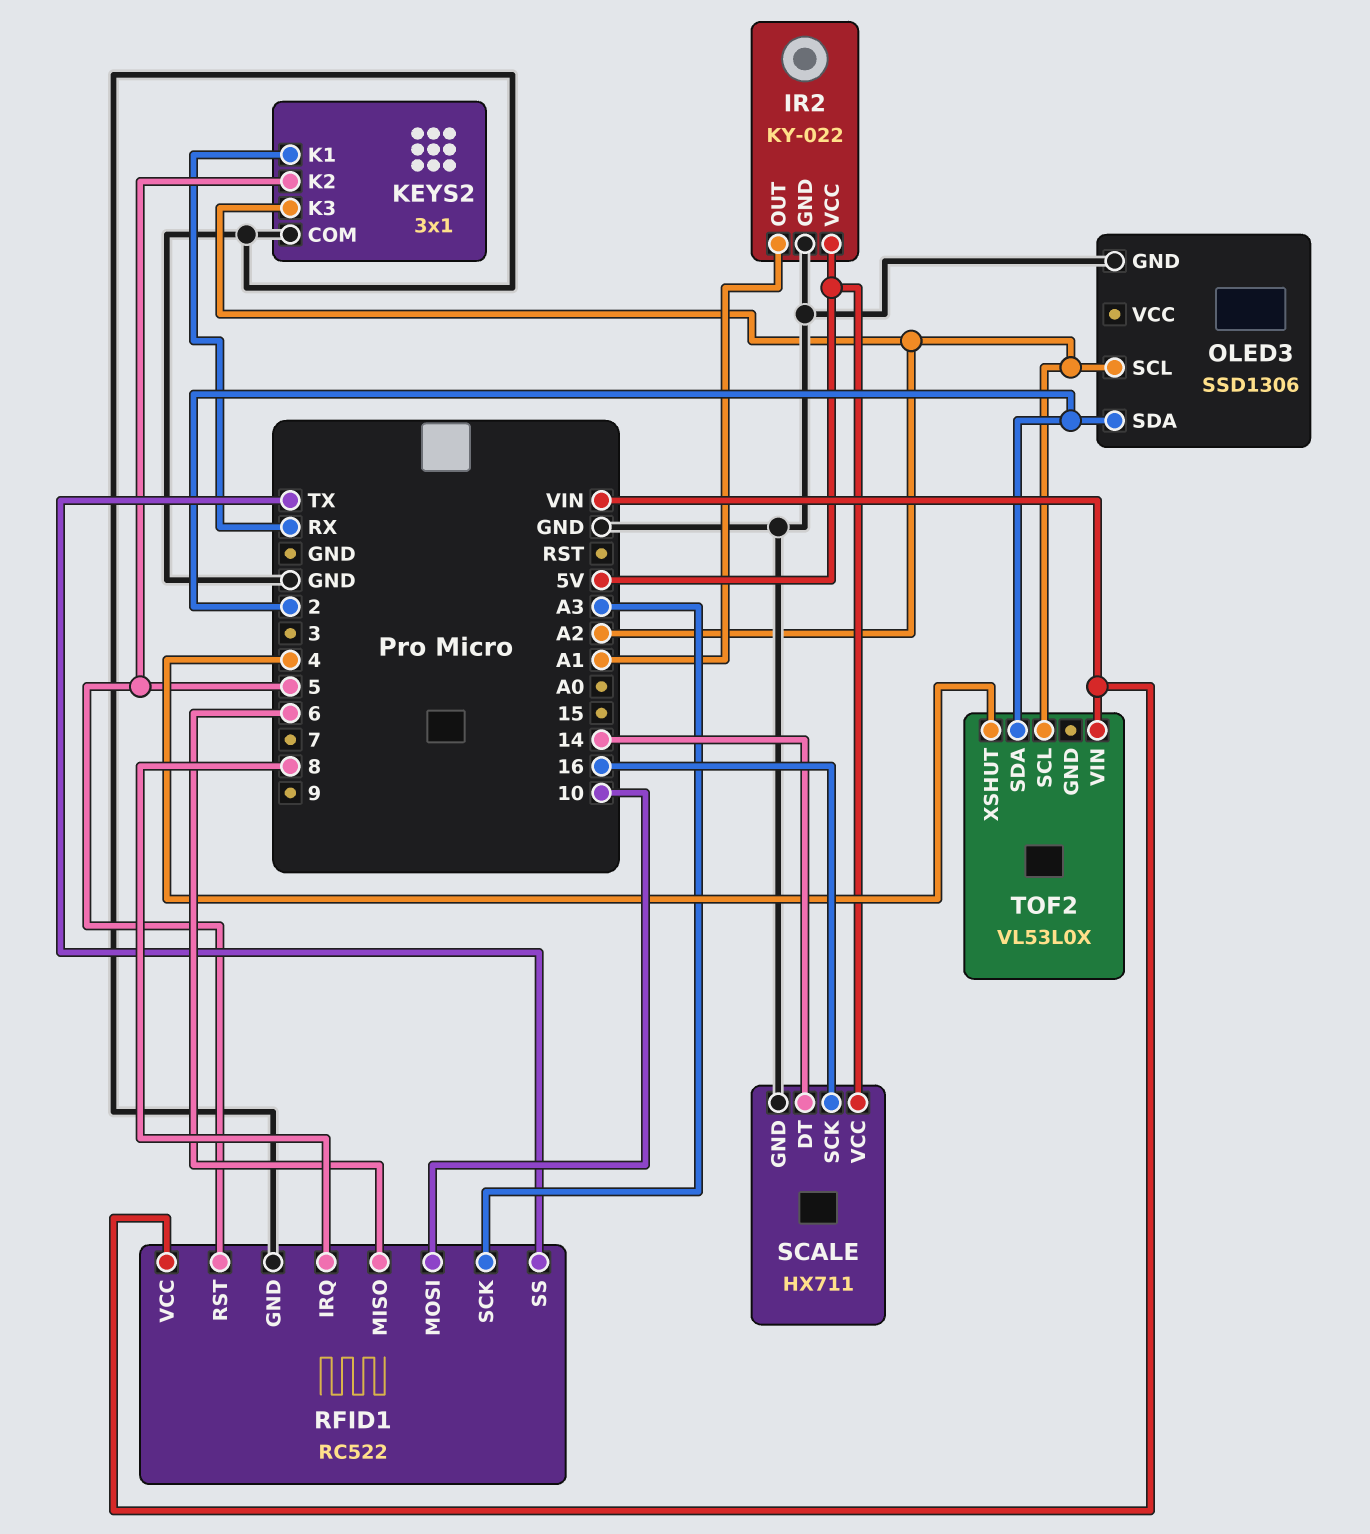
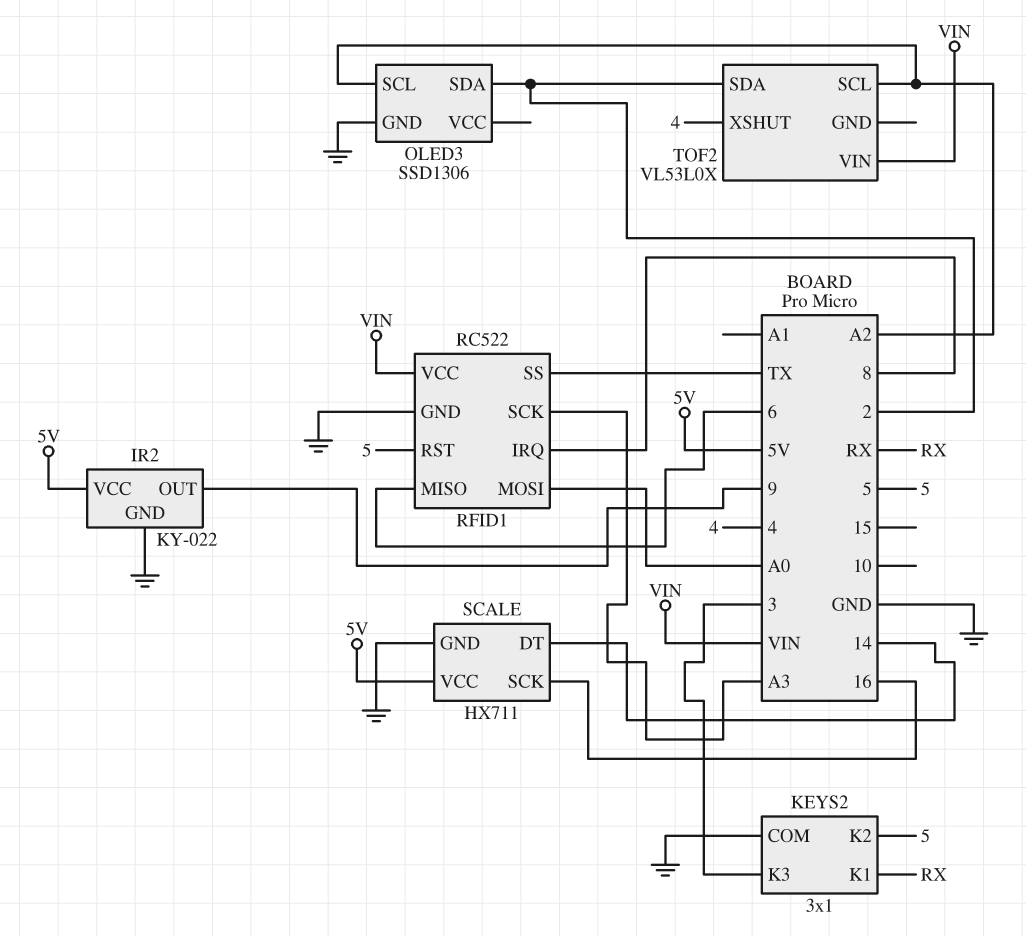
IR2 pin OUT: A1 -> 9
KEYS2 pin K3: A2 -> 3
RFID1 pin MOSI: 10 -> A0

